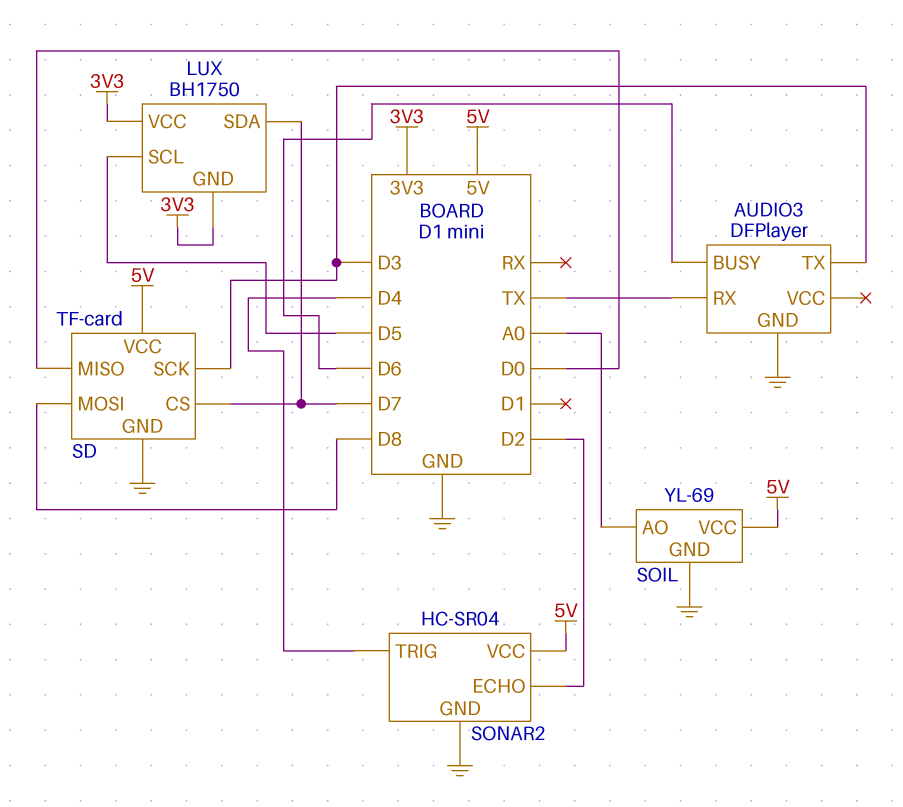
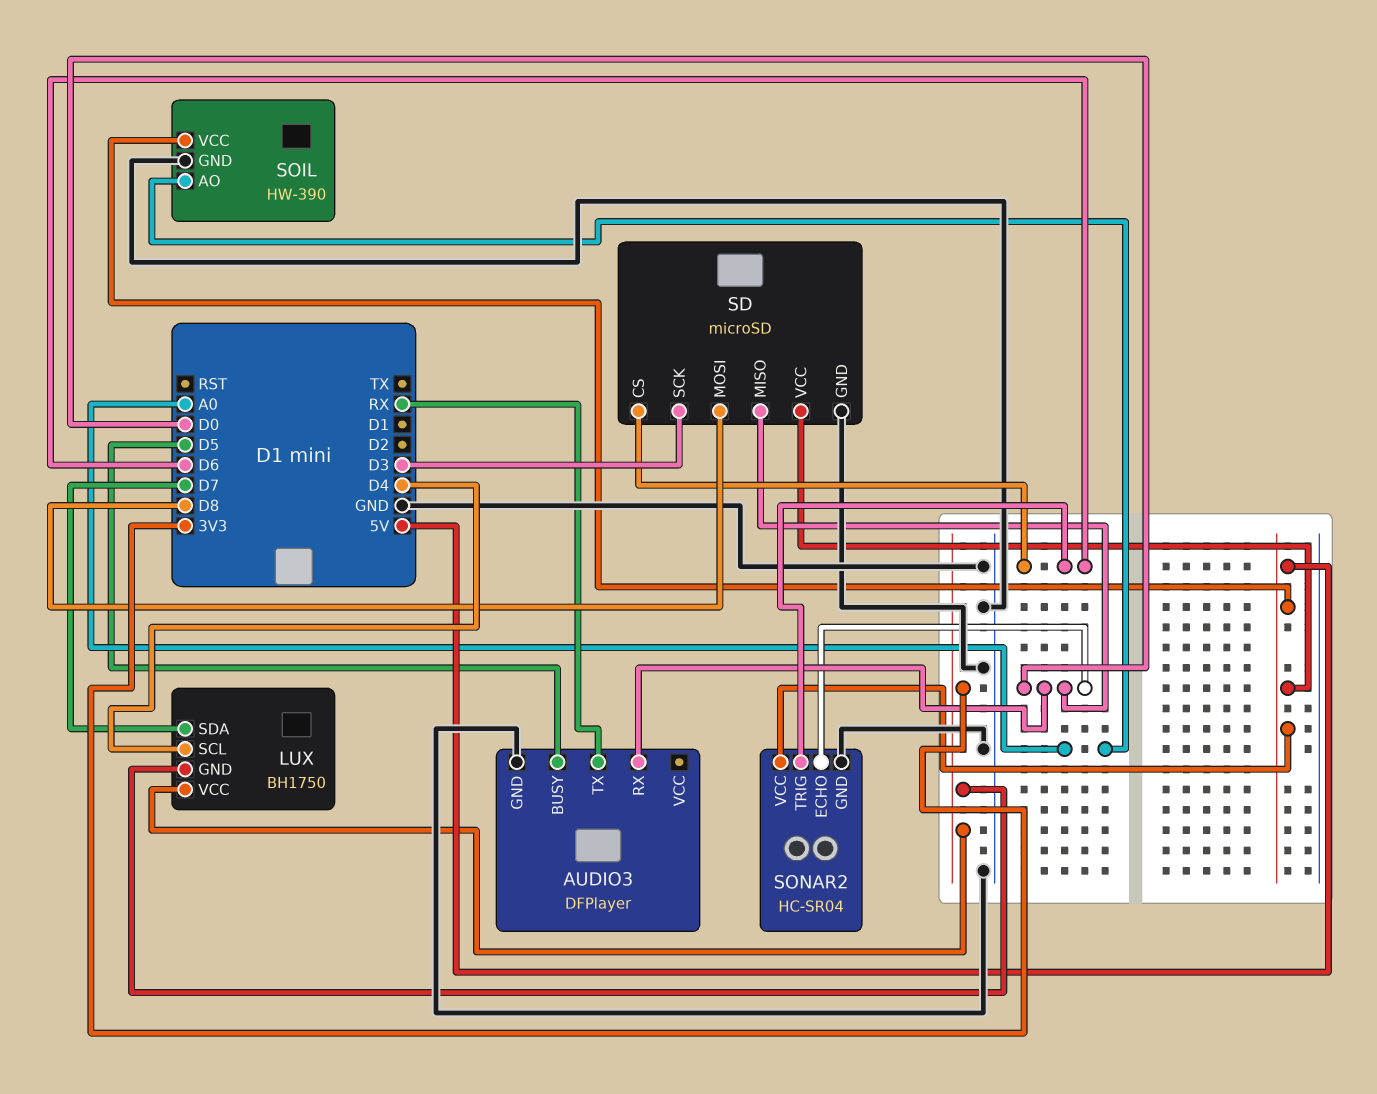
AUDIO3 pin BUSY: D6 -> D5
AUDIO3 pin RX: TX -> D0
AUDIO3 pin TX: D3 -> RX
LUX pin SCL: D5 -> D4
SD: TF-card -> microSD
SD pin CS: D7 -> D6
SOIL: YL-69 -> HW-390
SONAR2 pin ECHO: D2 -> D0
SONAR2 pin TRIG: D4 -> D6

